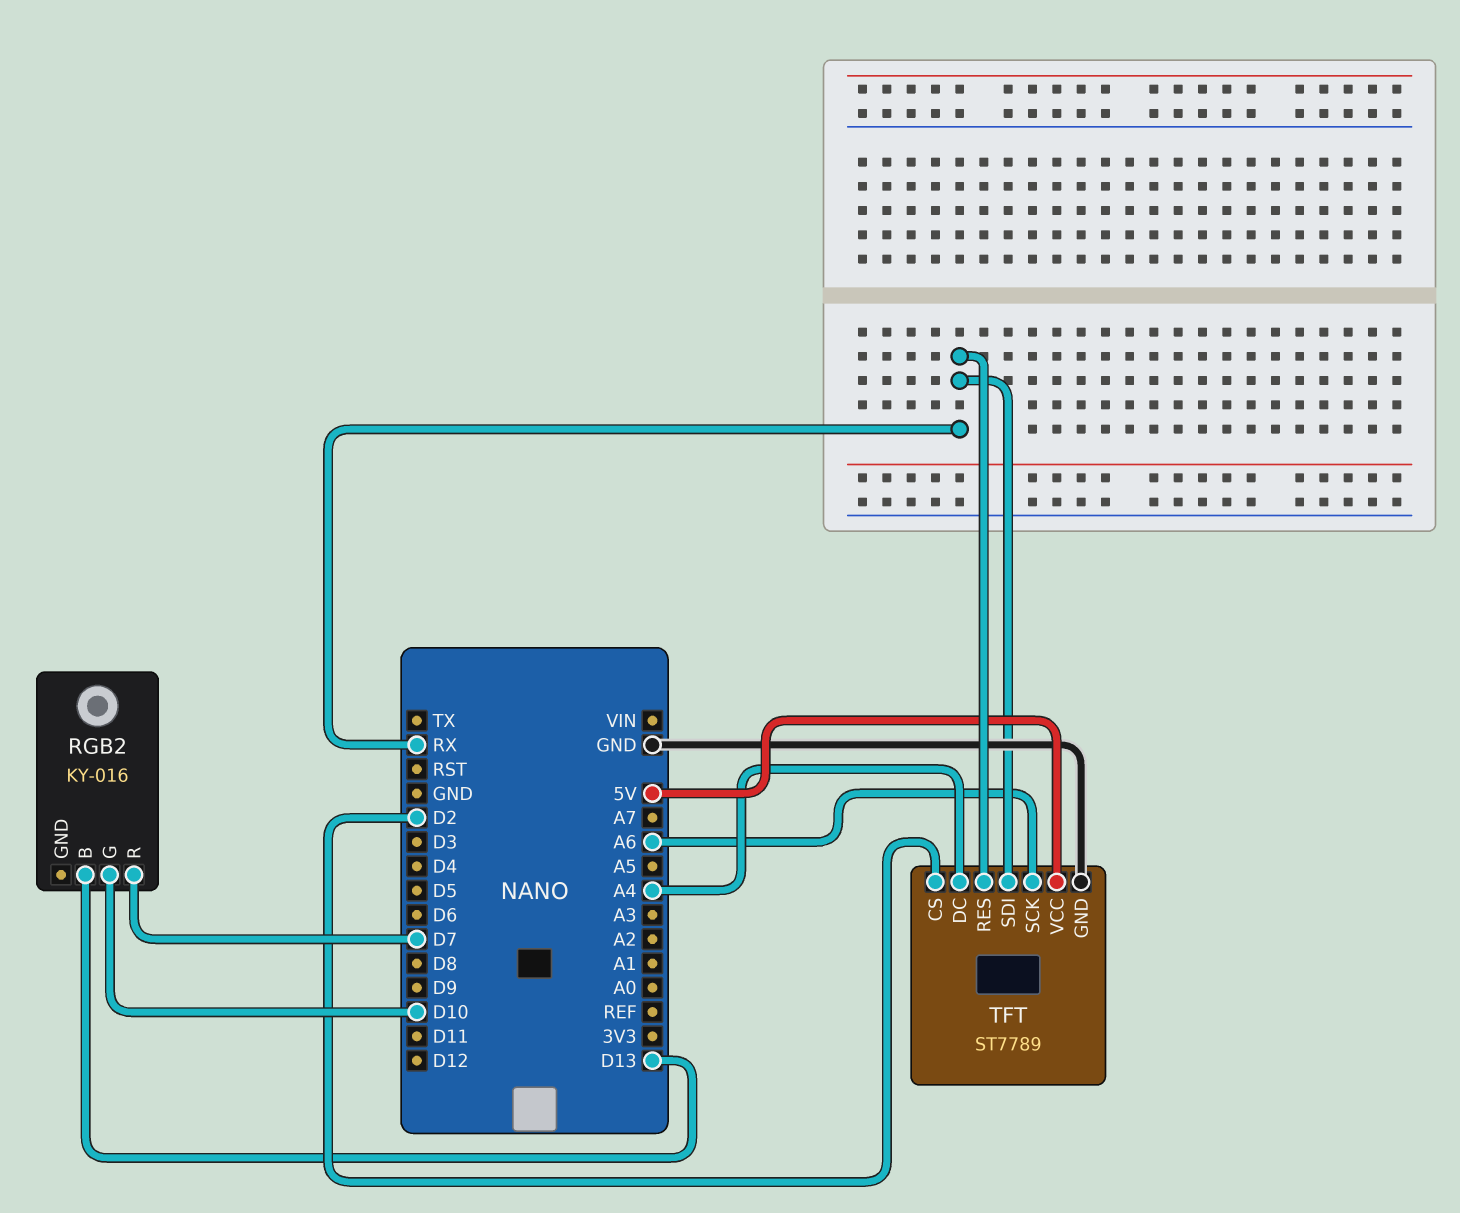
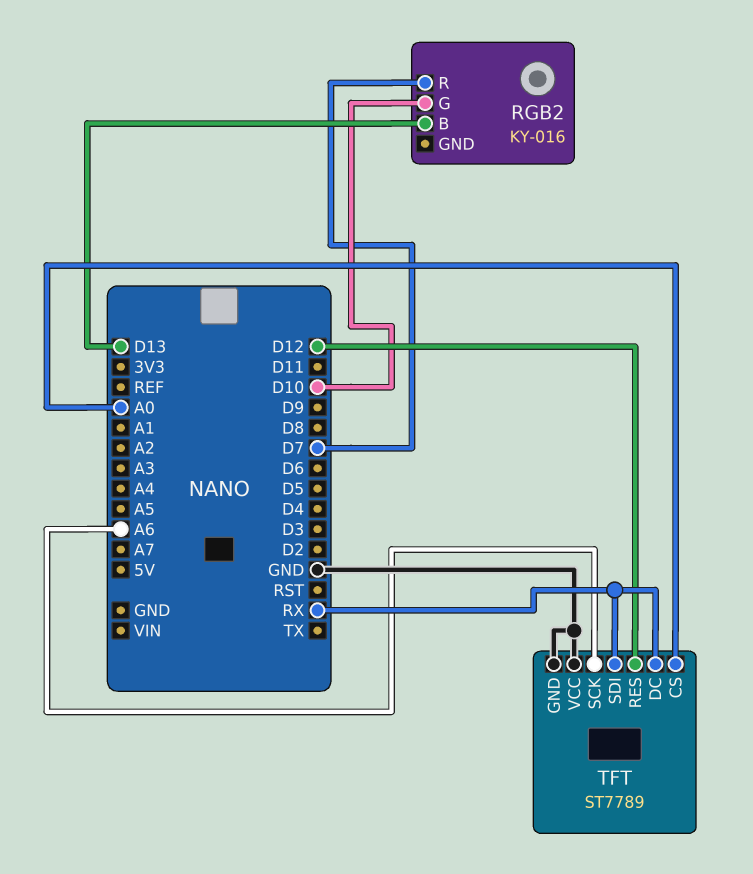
TFT pin CS: D2 -> A0
TFT pin DC: A4 -> RX
TFT pin RES: RX -> D12
TFT pin VCC: 5V -> GND

